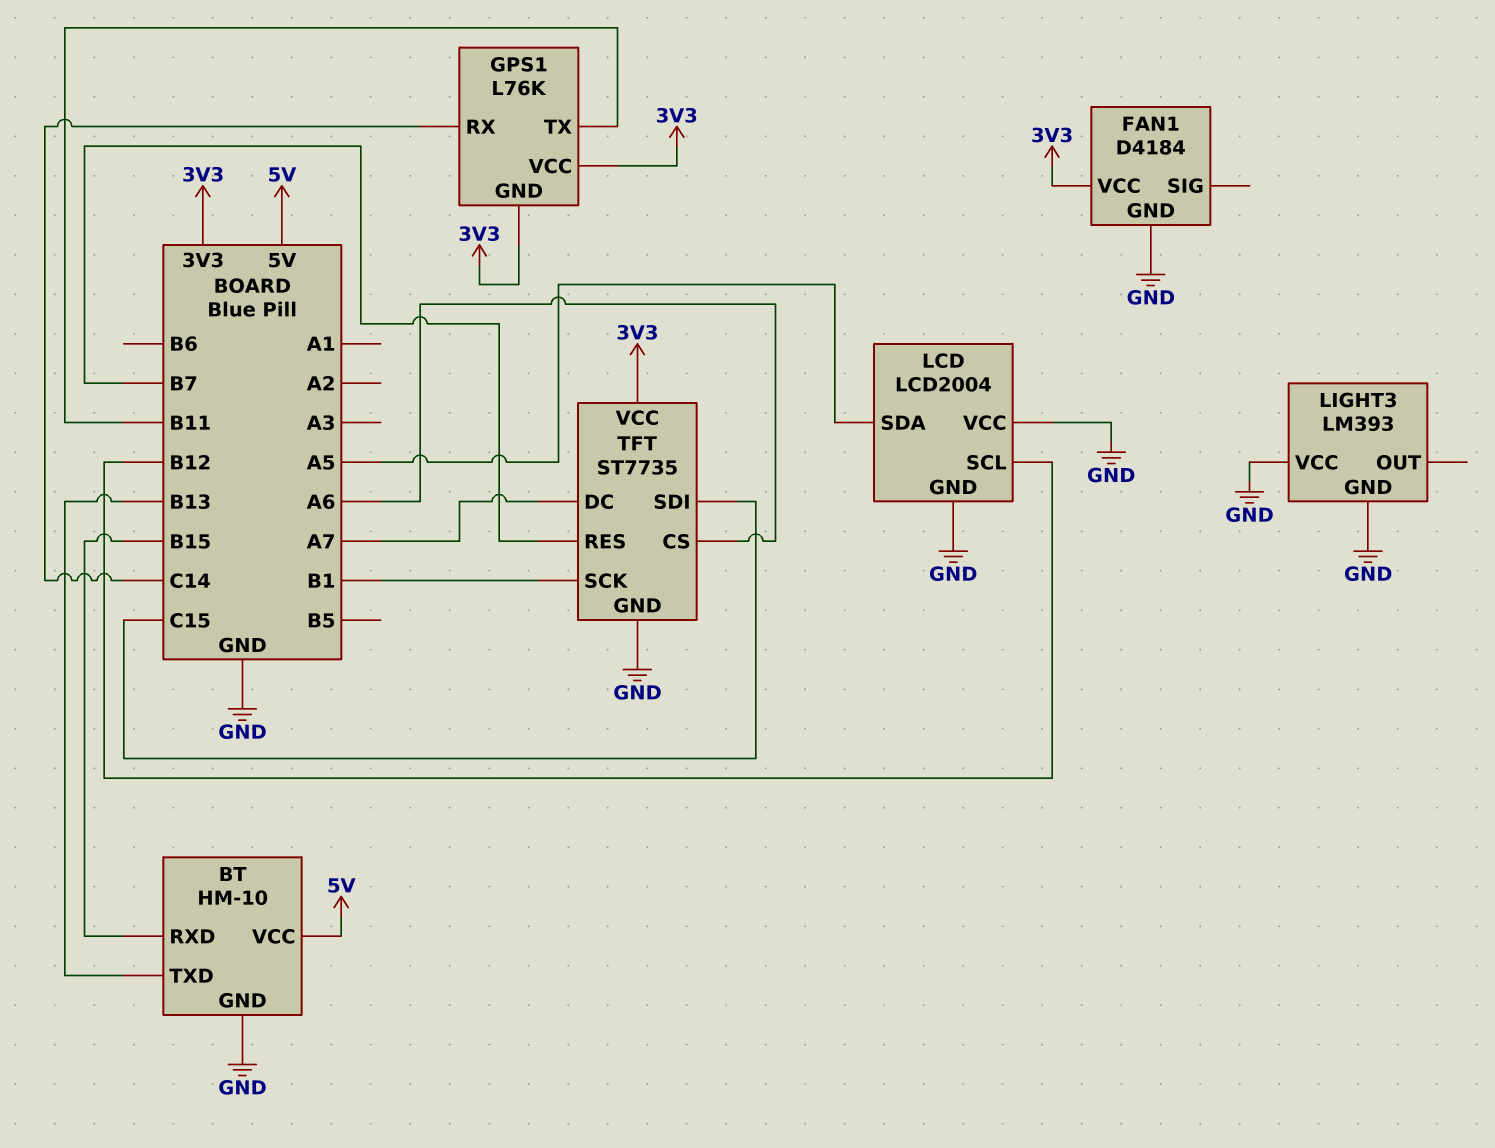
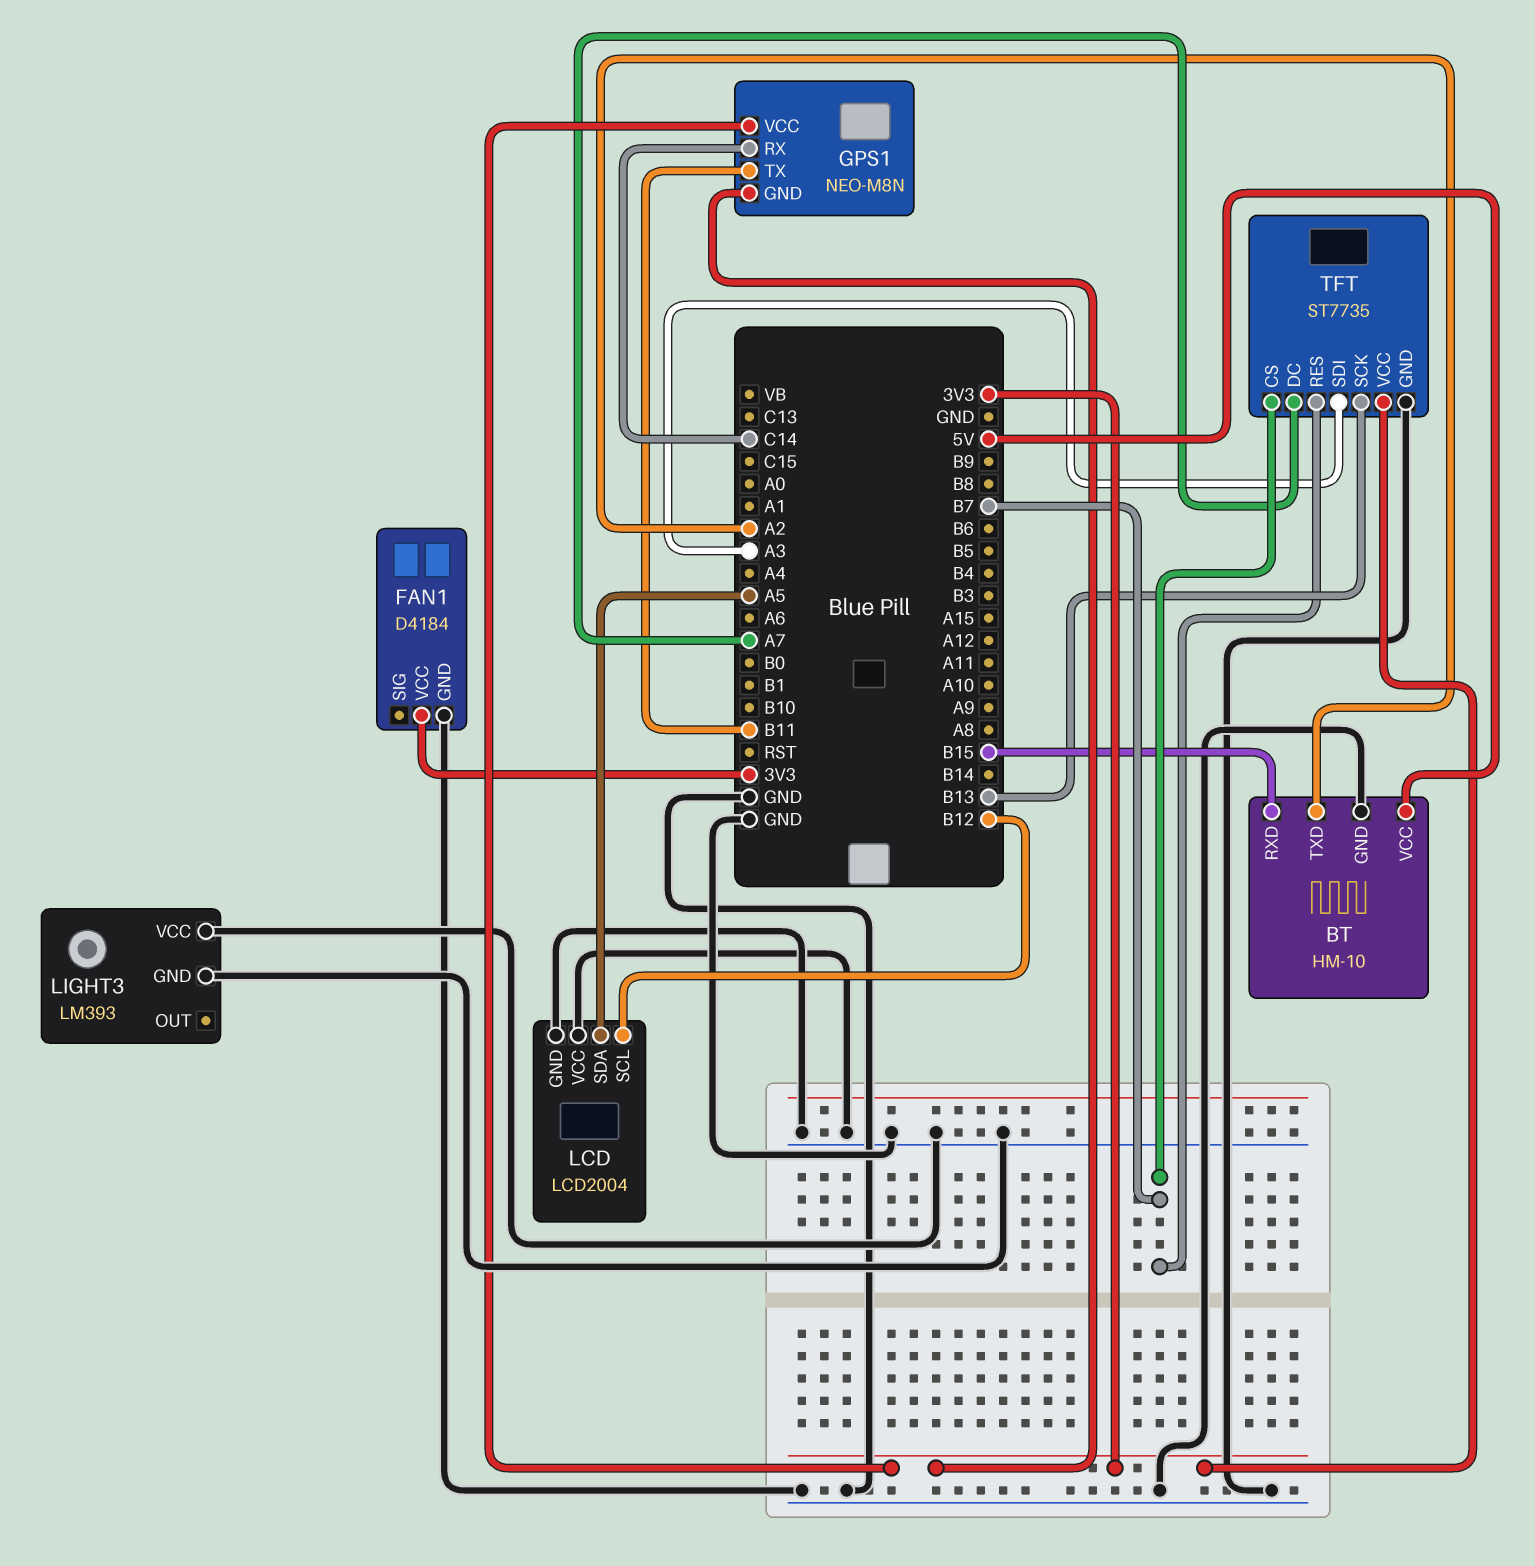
BT pin TXD: B13 -> A2
GPS1: L76K -> NEO-M8N
TFT pin CS: A6 -> B7
TFT pin SCK: B1 -> B13
TFT pin SDI: C15 -> A3

